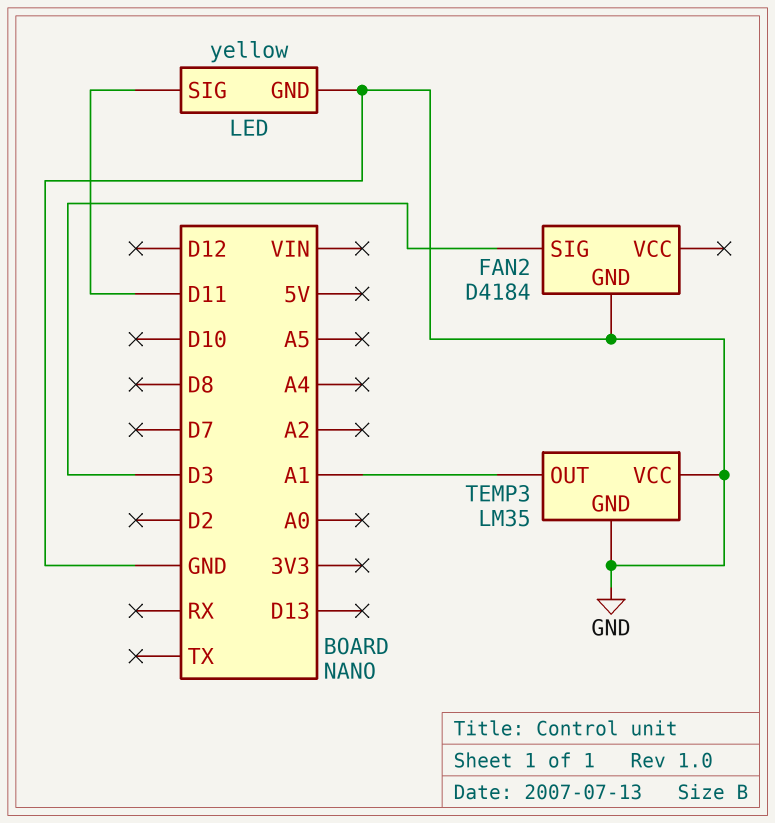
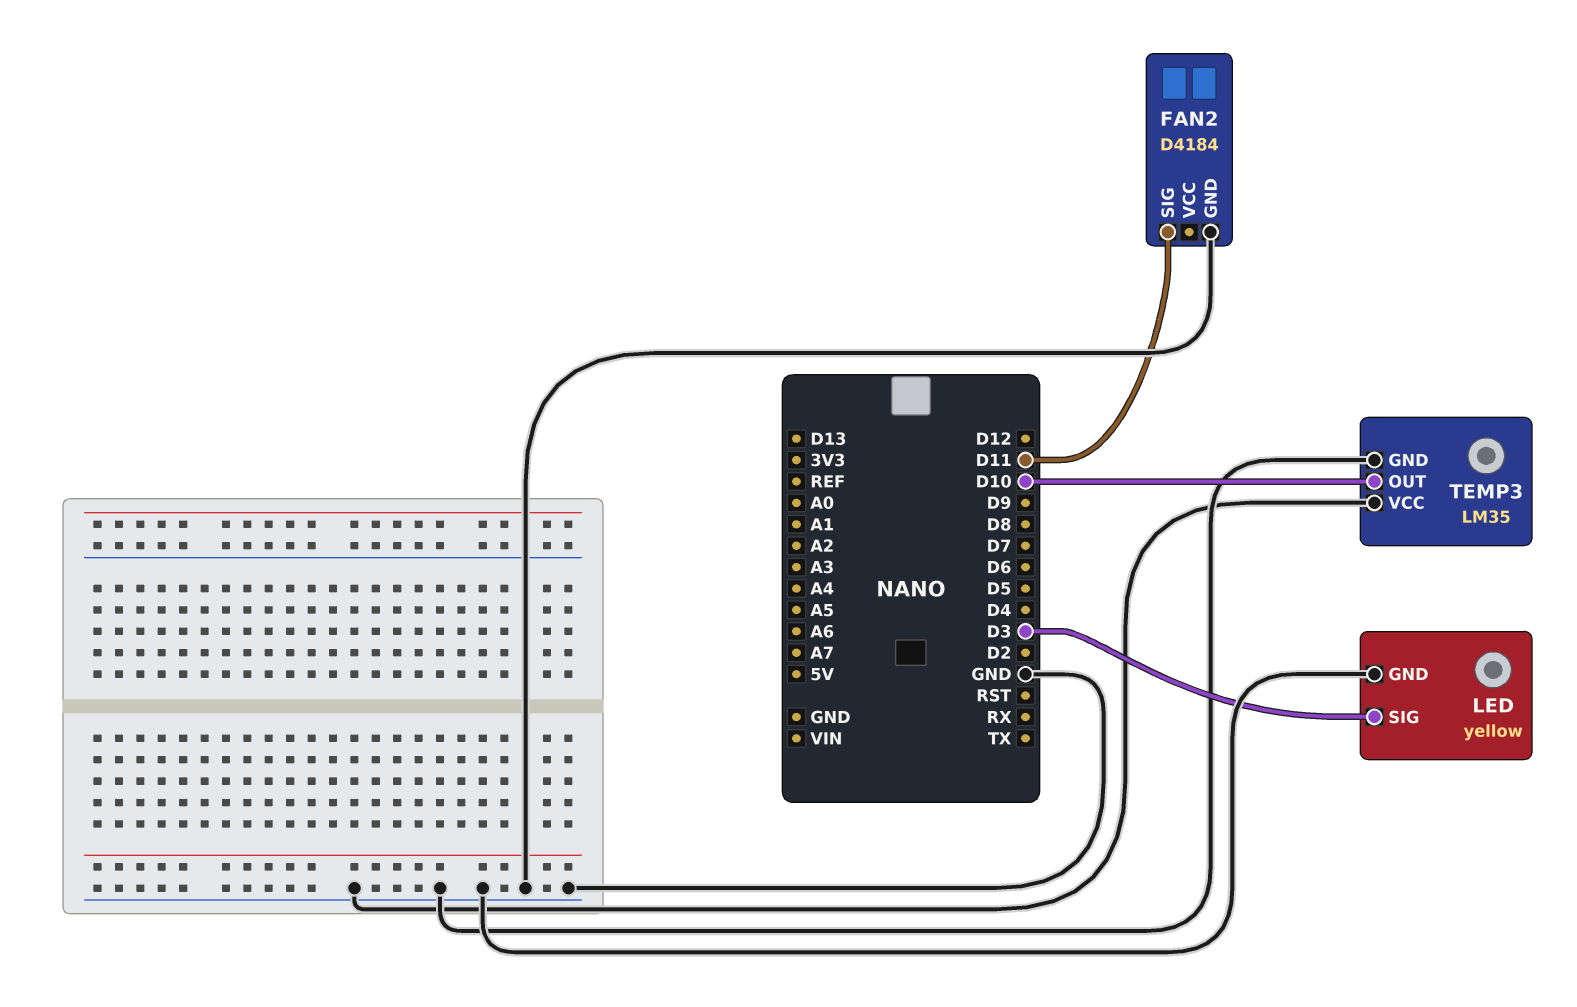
FAN2 pin SIG: D3 -> D11
LED pin SIG: D11 -> D3
TEMP3 pin OUT: A1 -> D10

